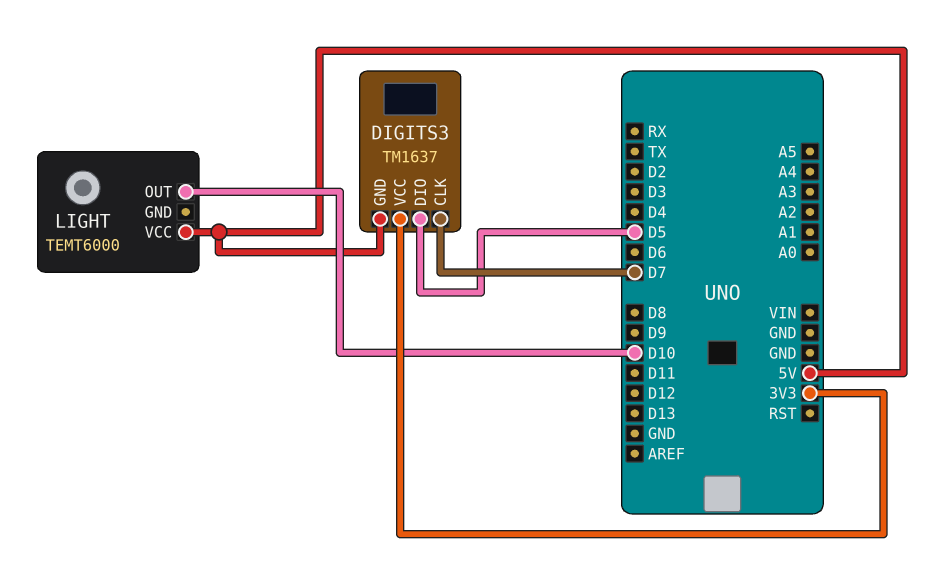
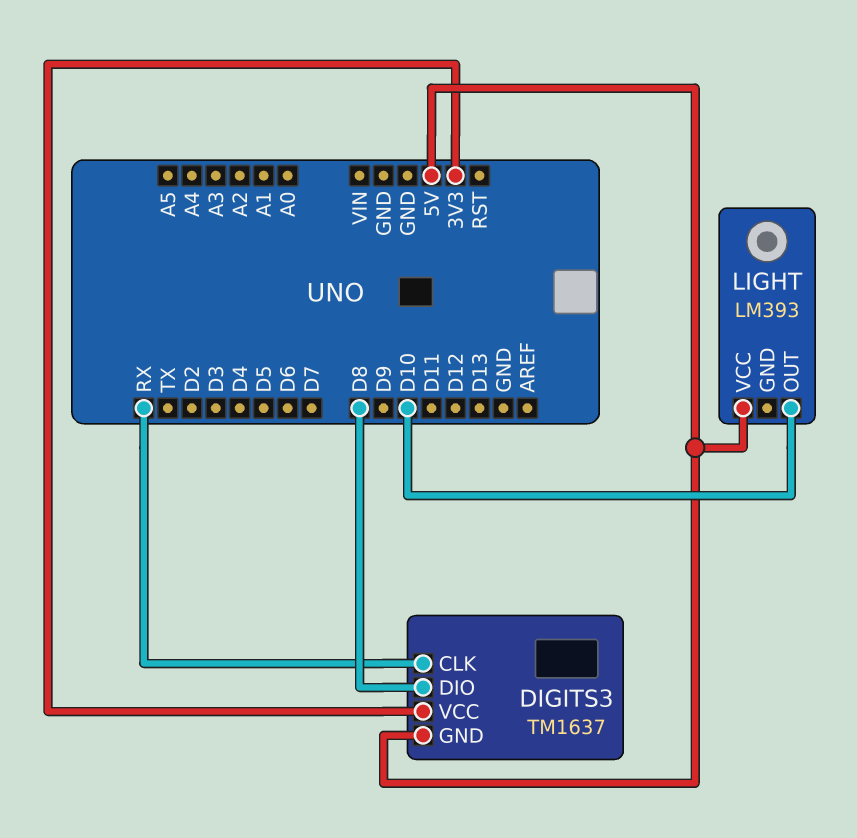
DIGITS3 pin CLK: D7 -> RX
DIGITS3 pin DIO: D5 -> D8
LIGHT: TEMT6000 -> LM393

